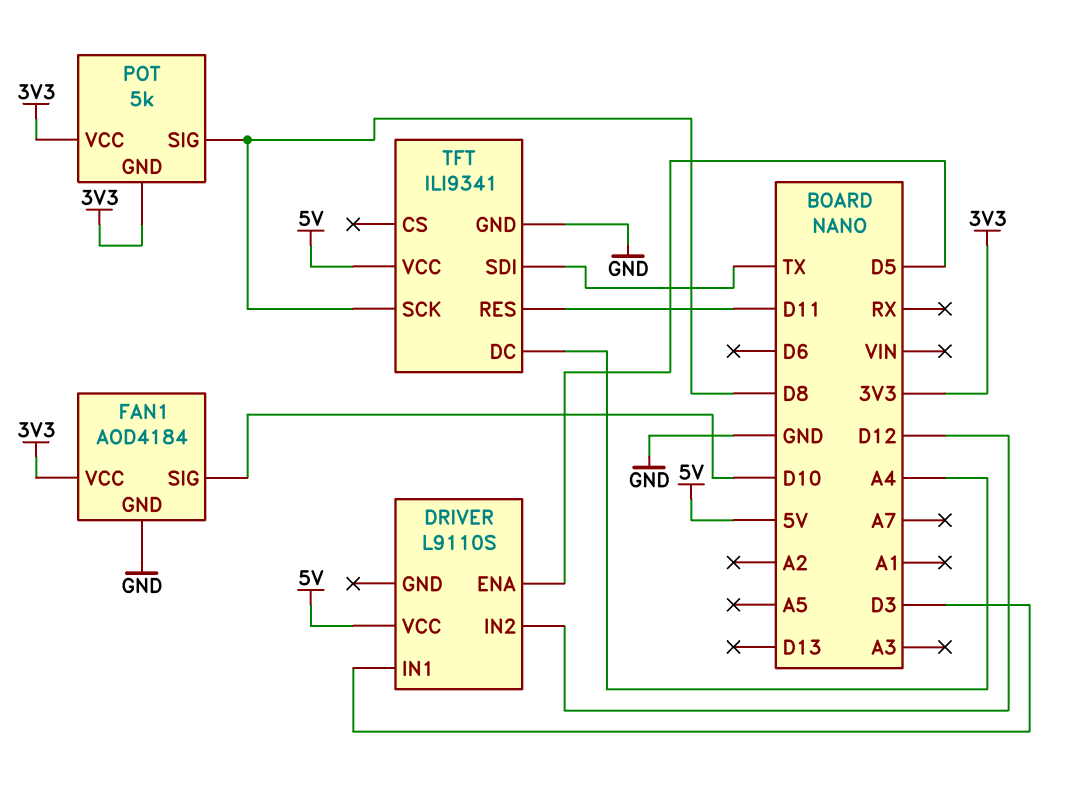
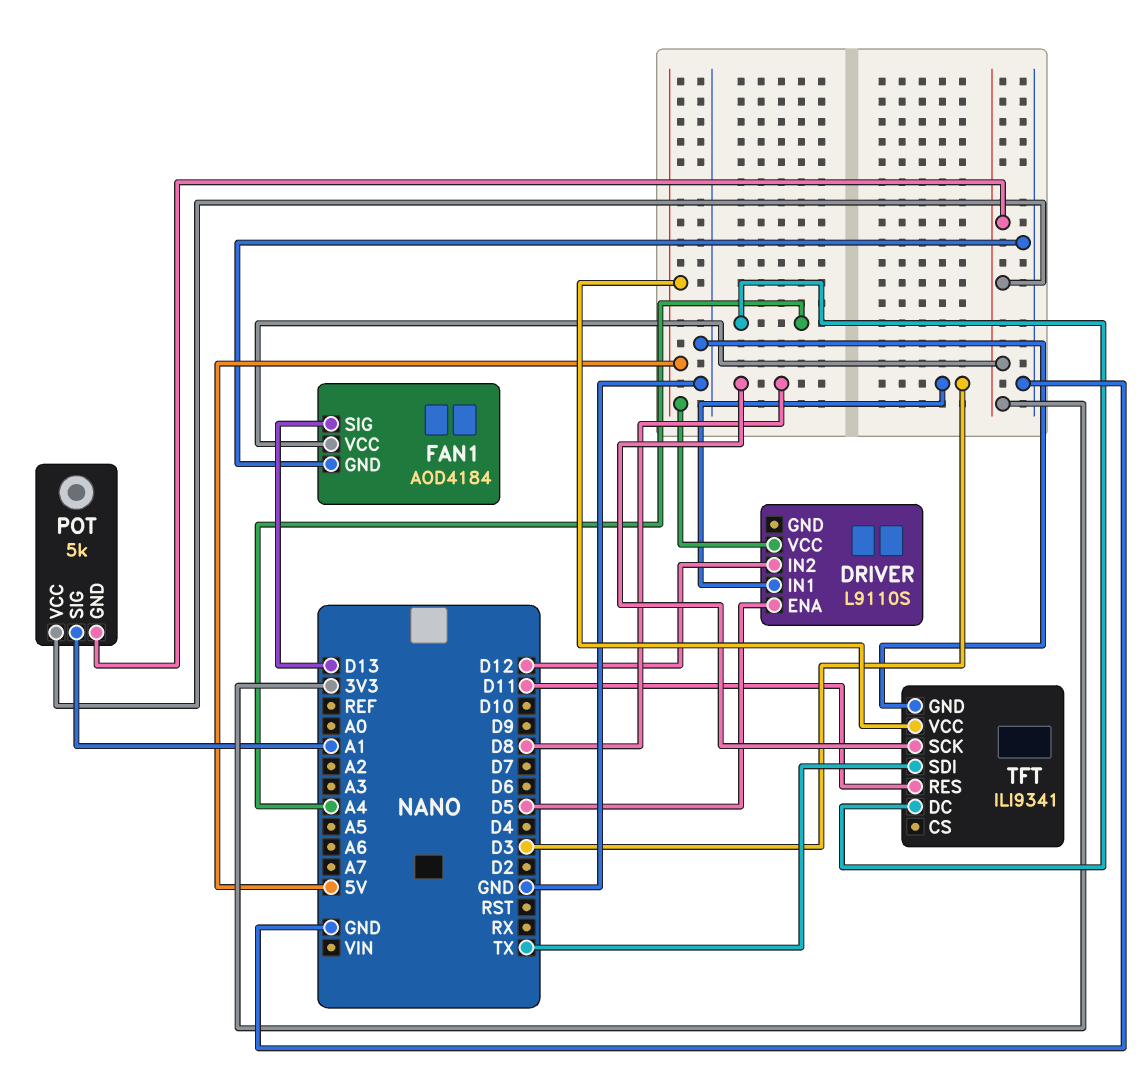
FAN1 pin SIG: D10 -> D13
POT pin SIG: D8 -> A1

